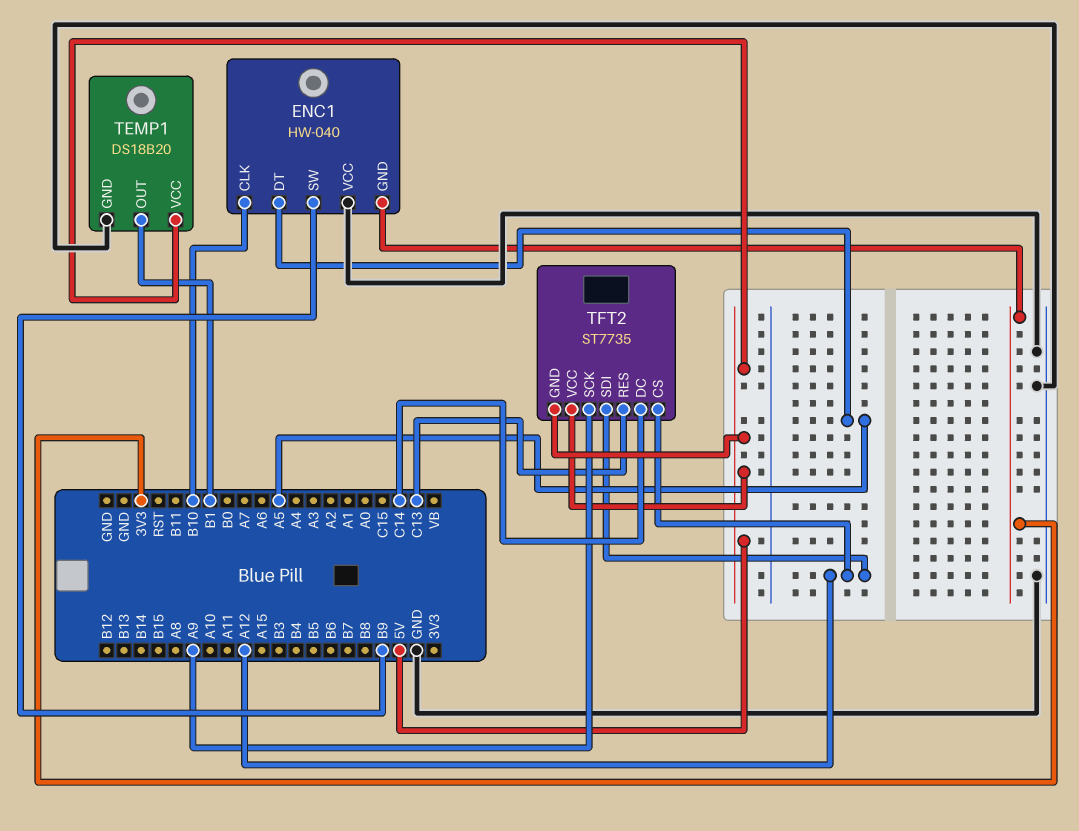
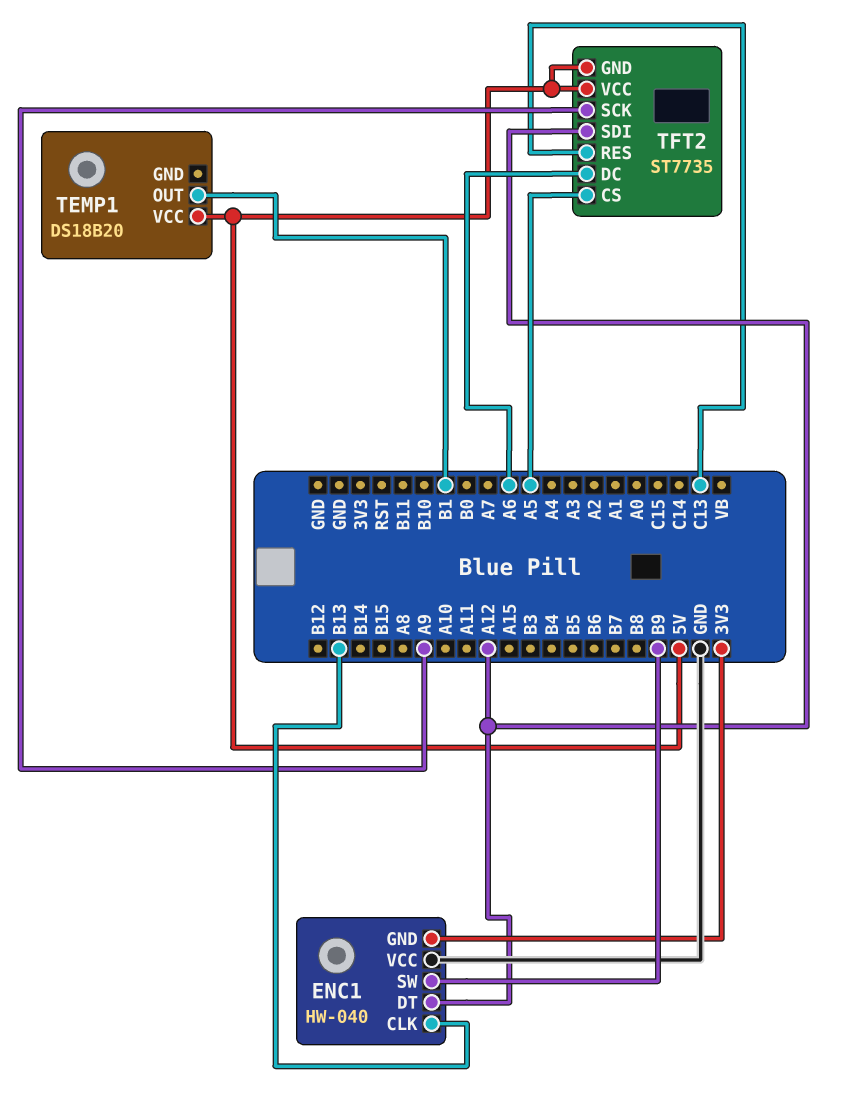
ENC1 pin CLK: B10 -> B13
ENC1 pin DT: A5 -> A12
TEMP1 pin GND: GND -> none
TFT2 pin CS: A12 -> A5
TFT2 pin DC: C14 -> A6

